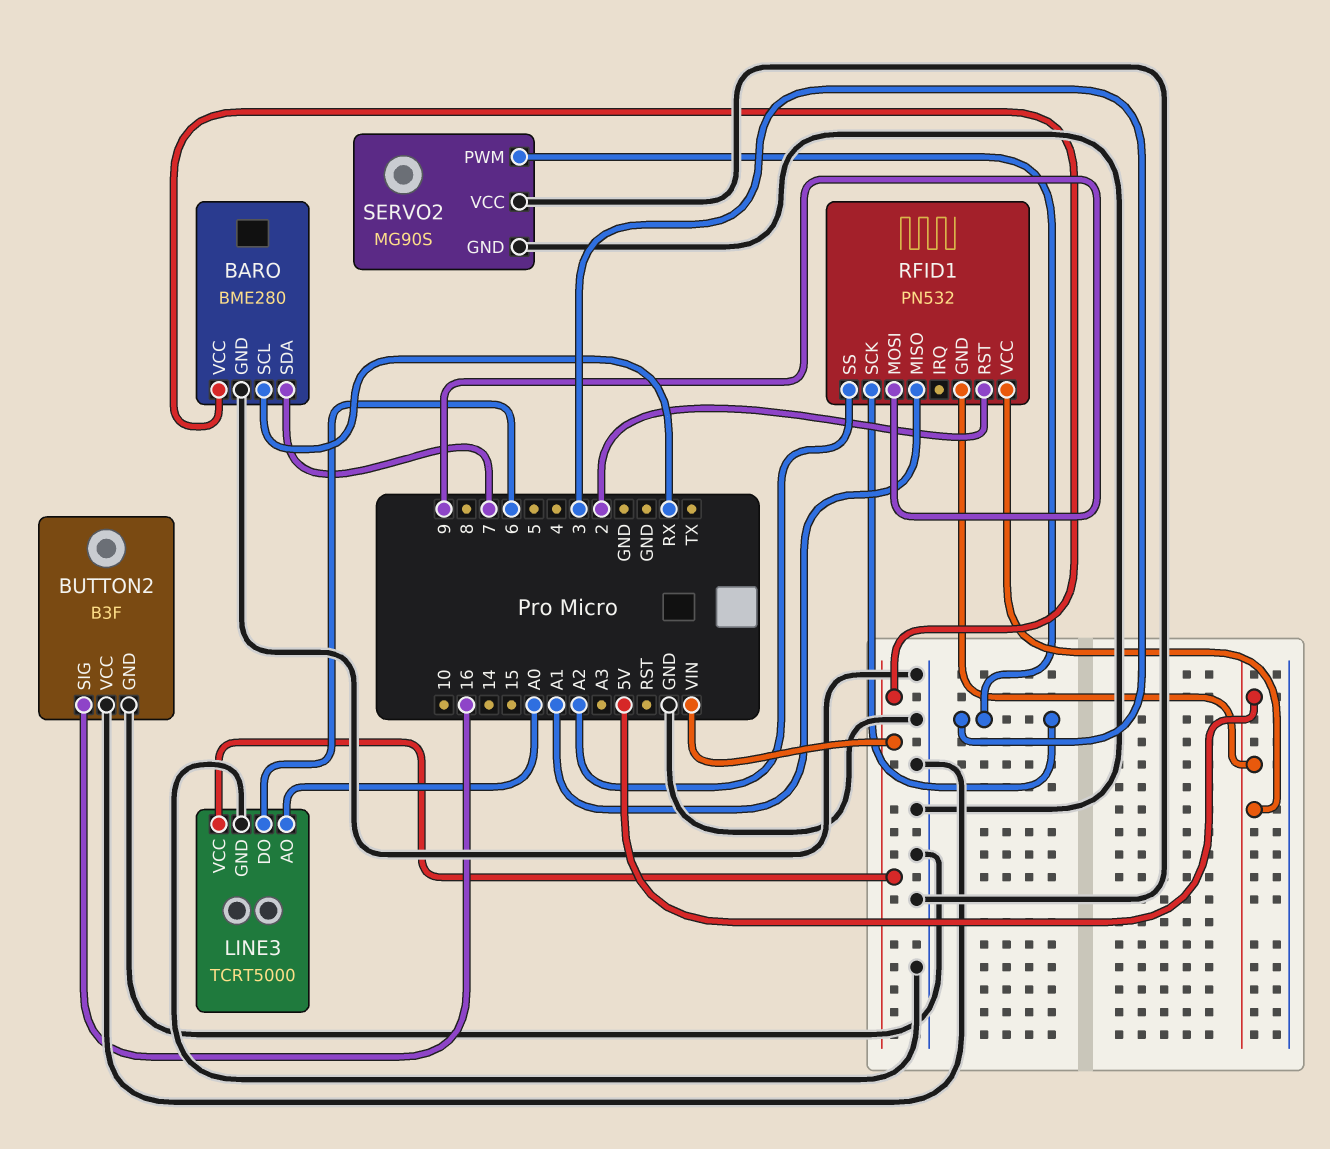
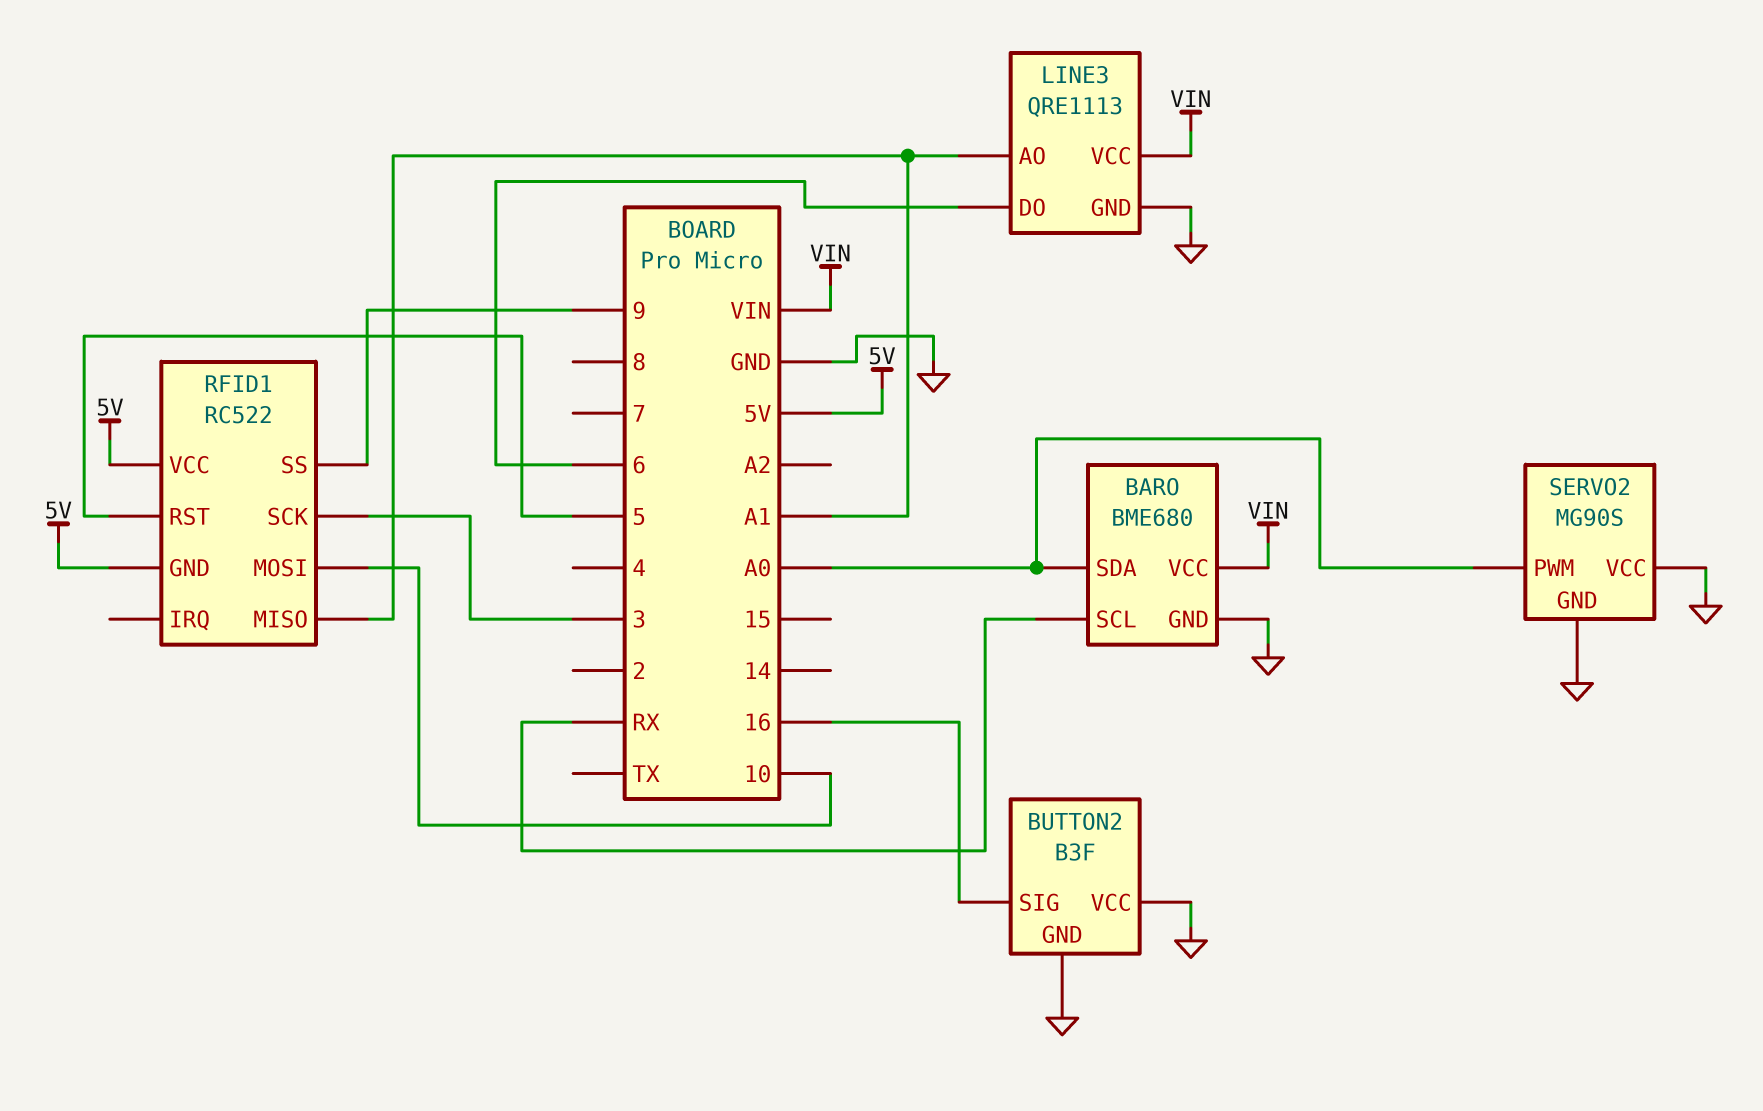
BARO: BME280 -> BME680
BARO pin SDA: 7 -> A0
LINE3: TCRT5000 -> QRE1113
LINE3 pin AO: A0 -> A1
RFID1: PN532 -> RC522
RFID1 pin MOSI: 9 -> 10
RFID1 pin RST: 2 -> 5
RFID1 pin SS: A2 -> 9
SERVO2 pin PWM: 3 -> A0

